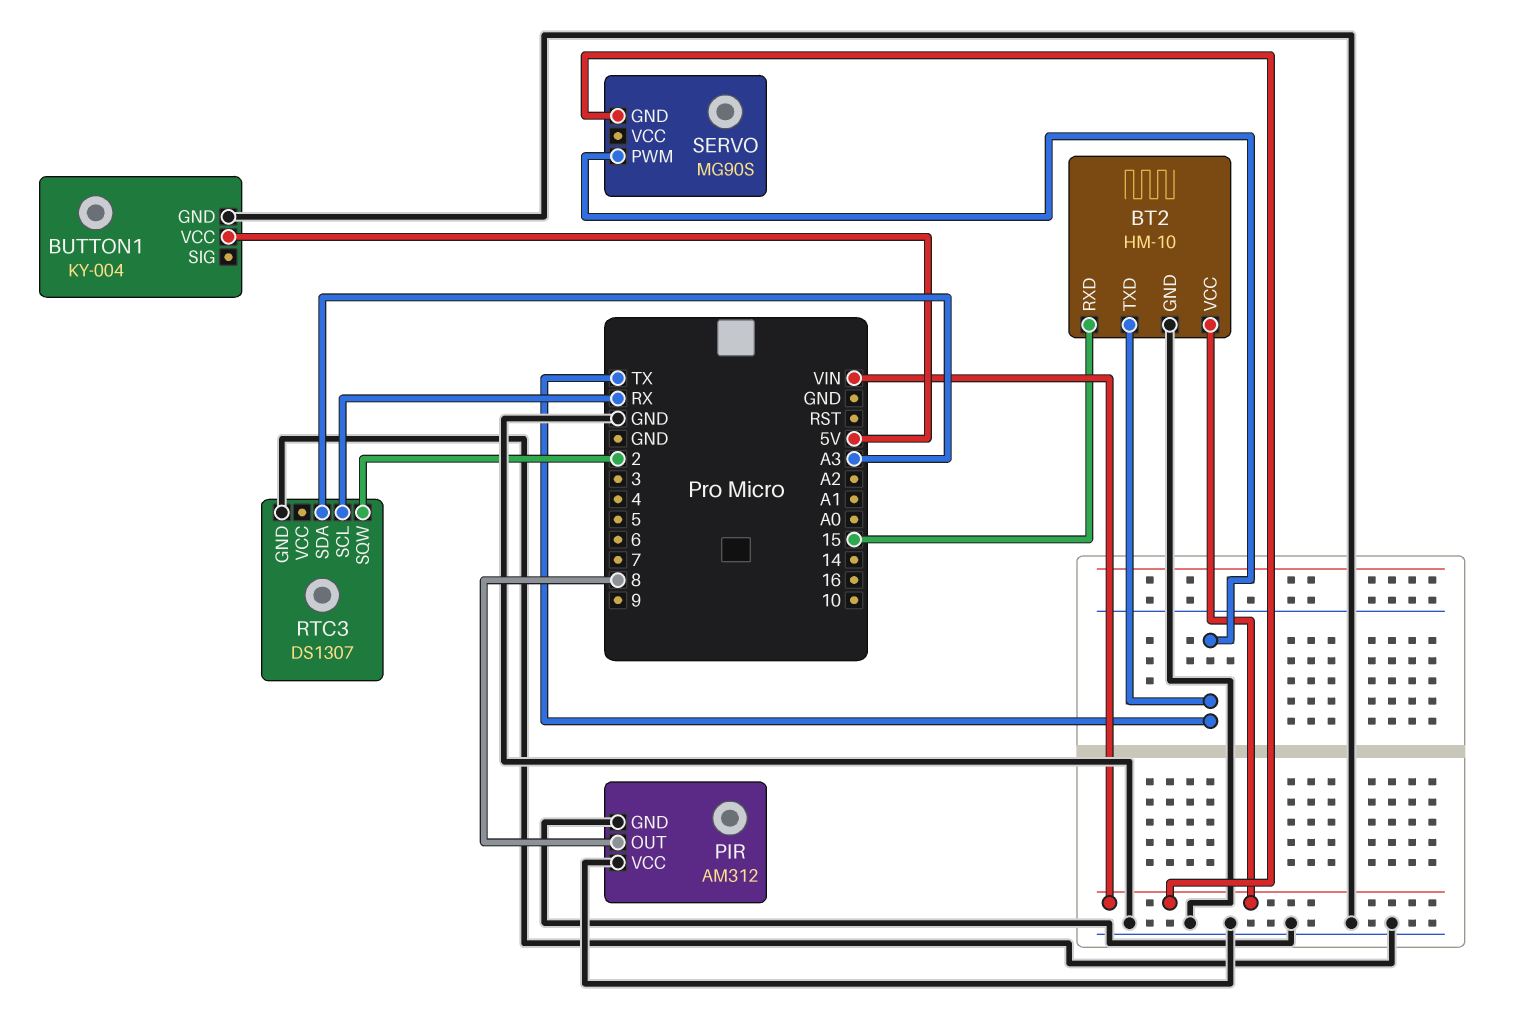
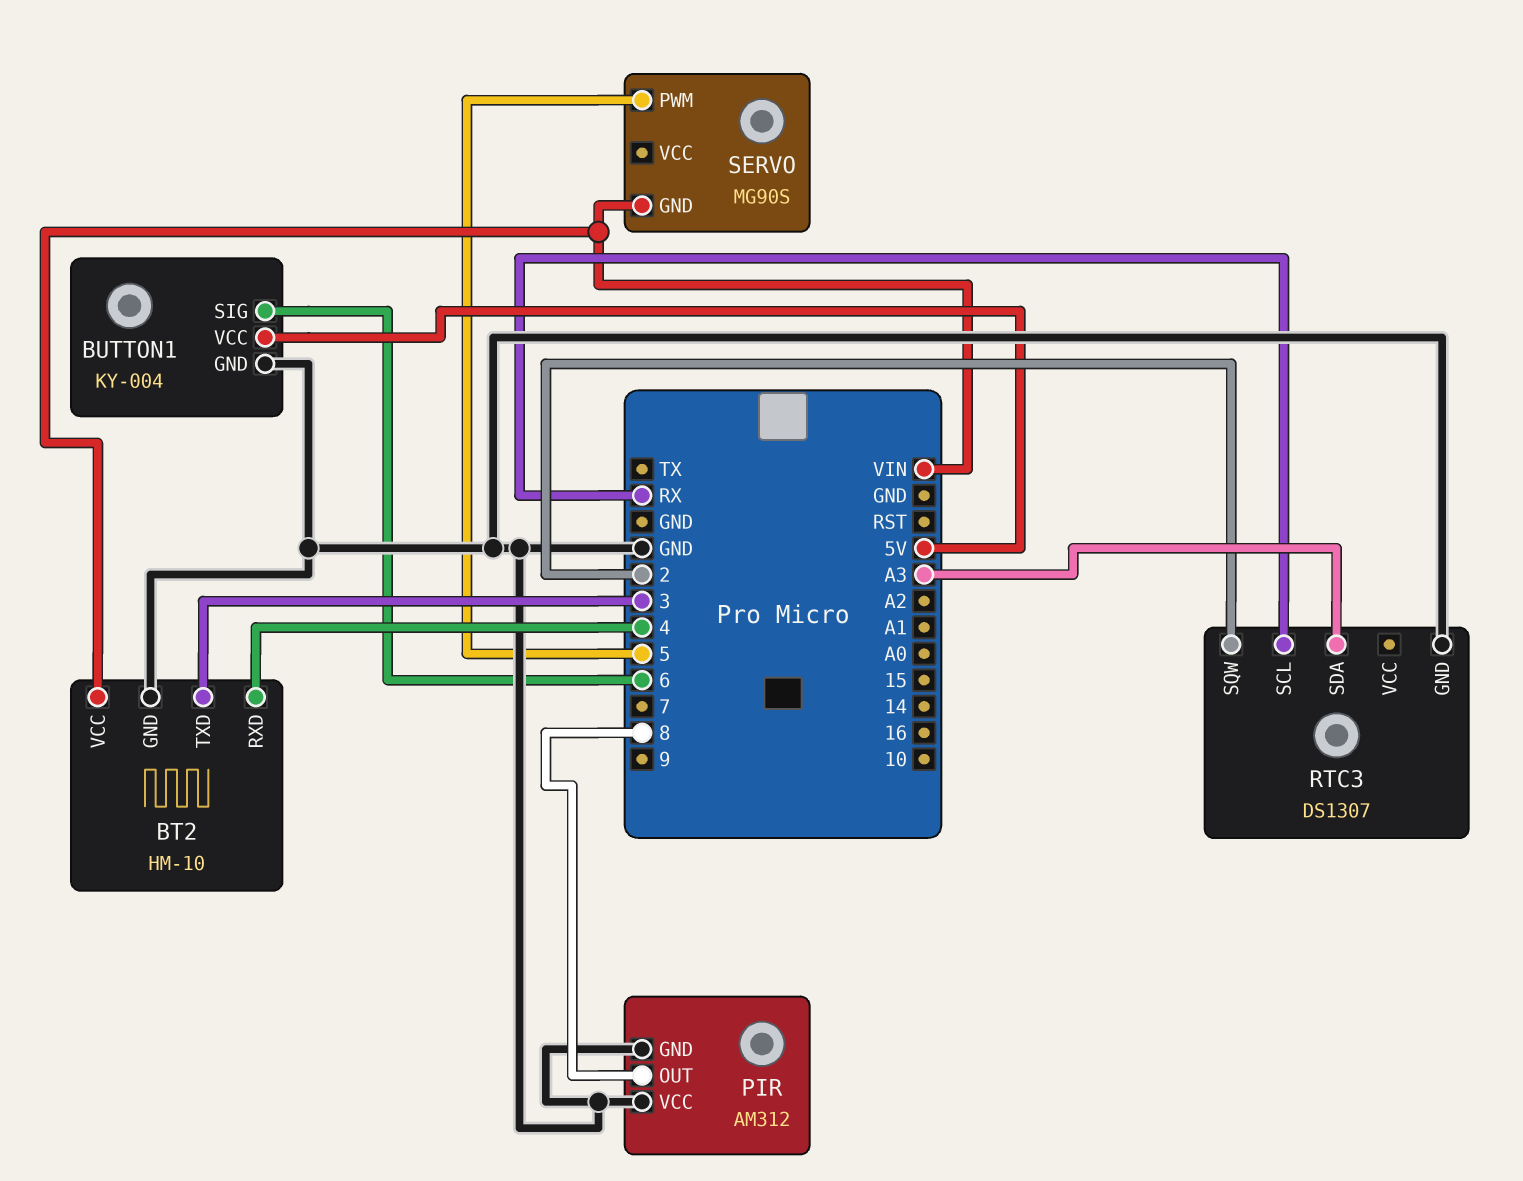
BT2 pin RXD: 15 -> 4
BT2 pin TXD: TX -> 3
BUTTON1 pin SIG: none -> 6
SERVO pin PWM: TX -> 5

